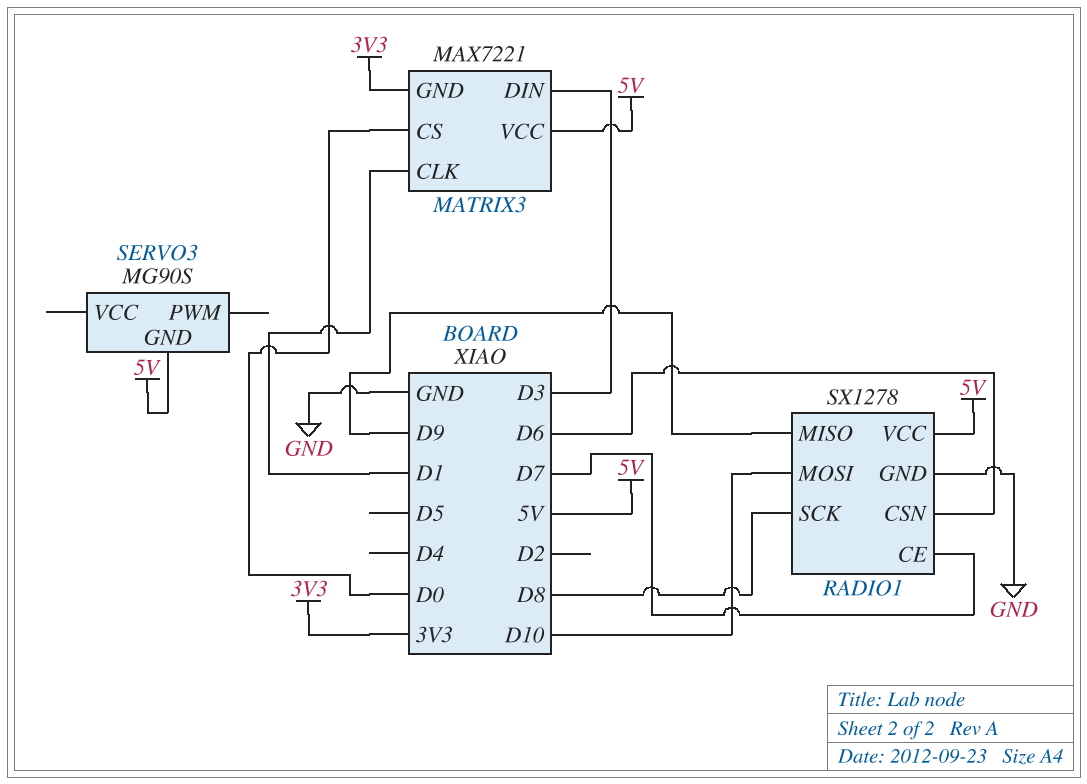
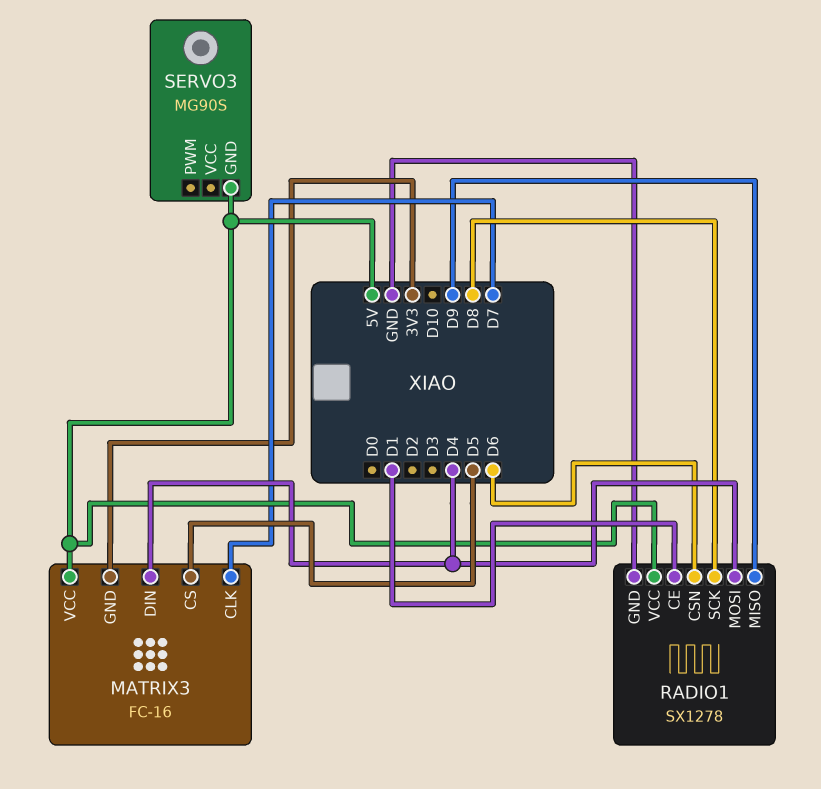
MATRIX3: MAX7221 -> FC-16
MATRIX3 pin CLK: D1 -> D7
MATRIX3 pin CS: D0 -> D5
MATRIX3 pin DIN: D3 -> D4
RADIO1 pin CE: D7 -> D1
RADIO1 pin MOSI: D10 -> D4

